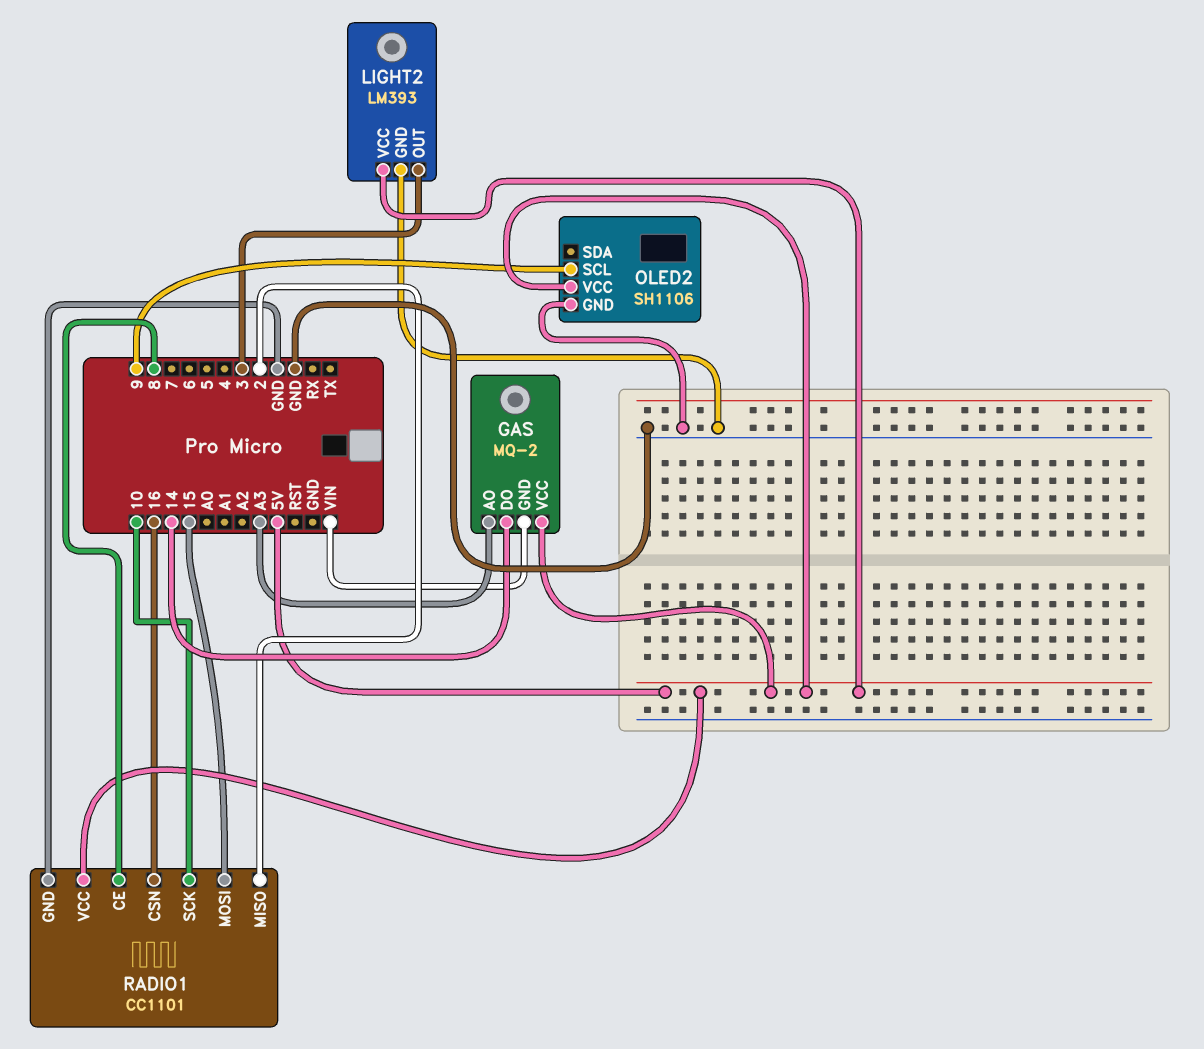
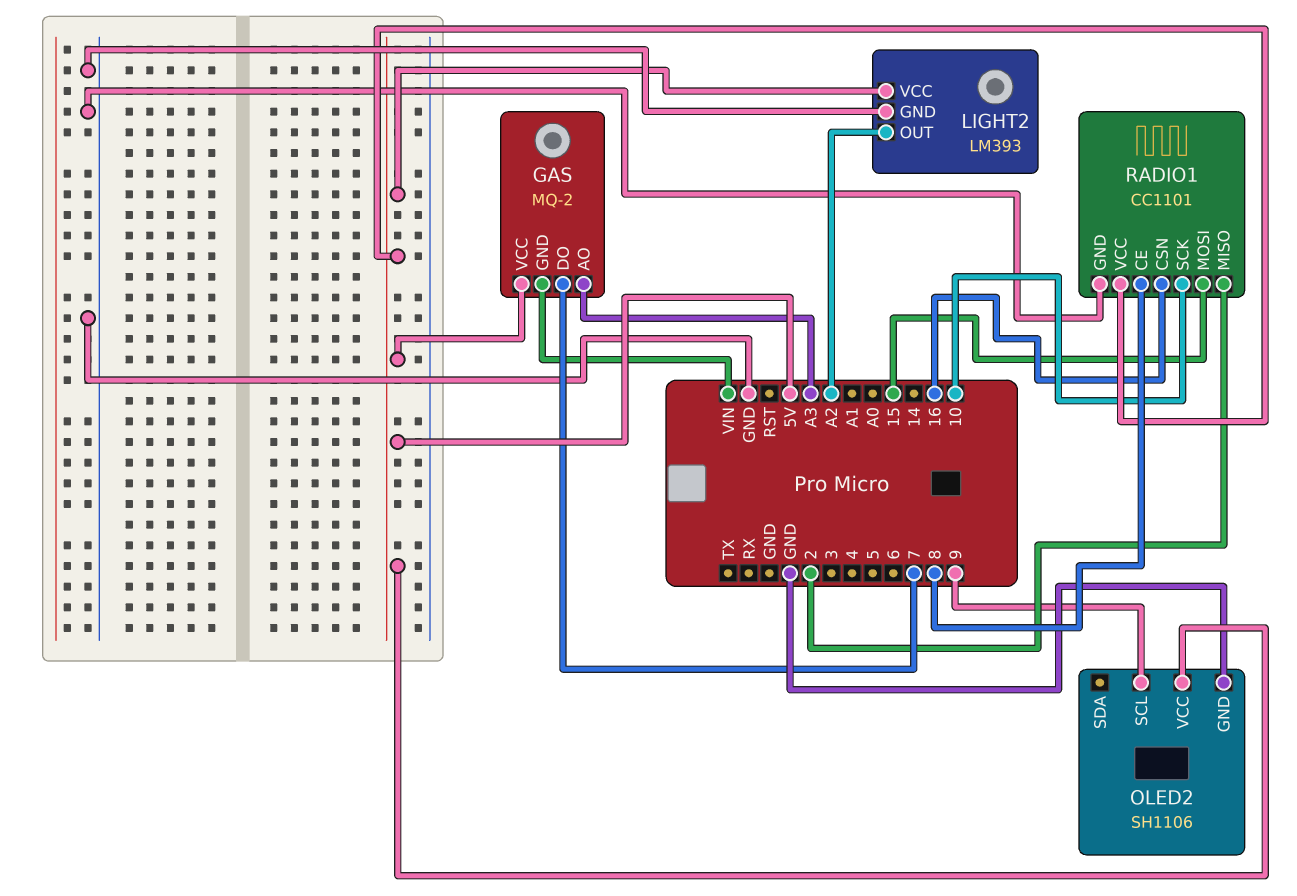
GAS pin DO: 14 -> 7
LIGHT2 pin OUT: 3 -> A2

